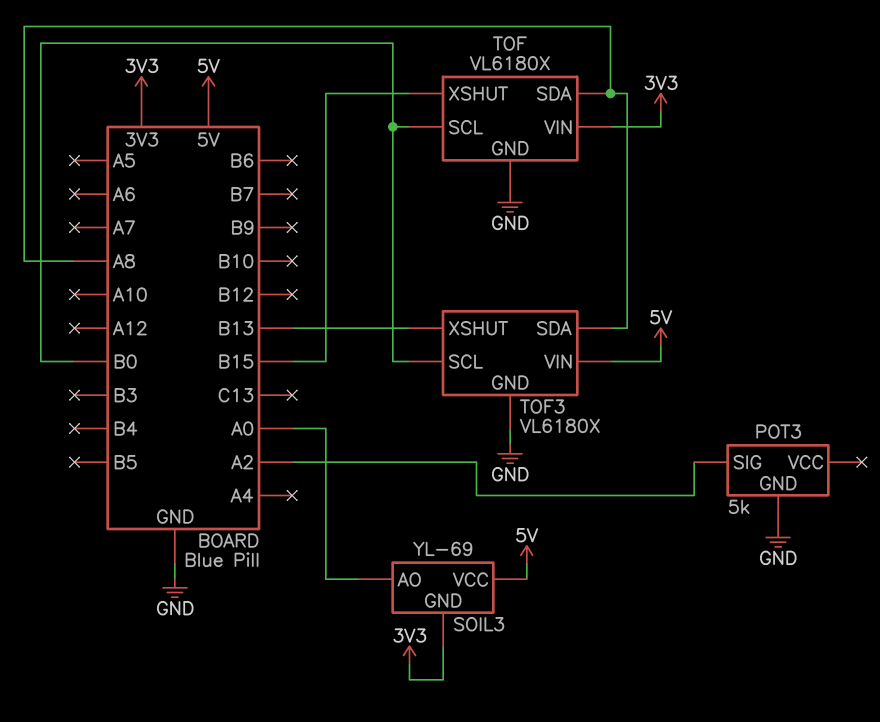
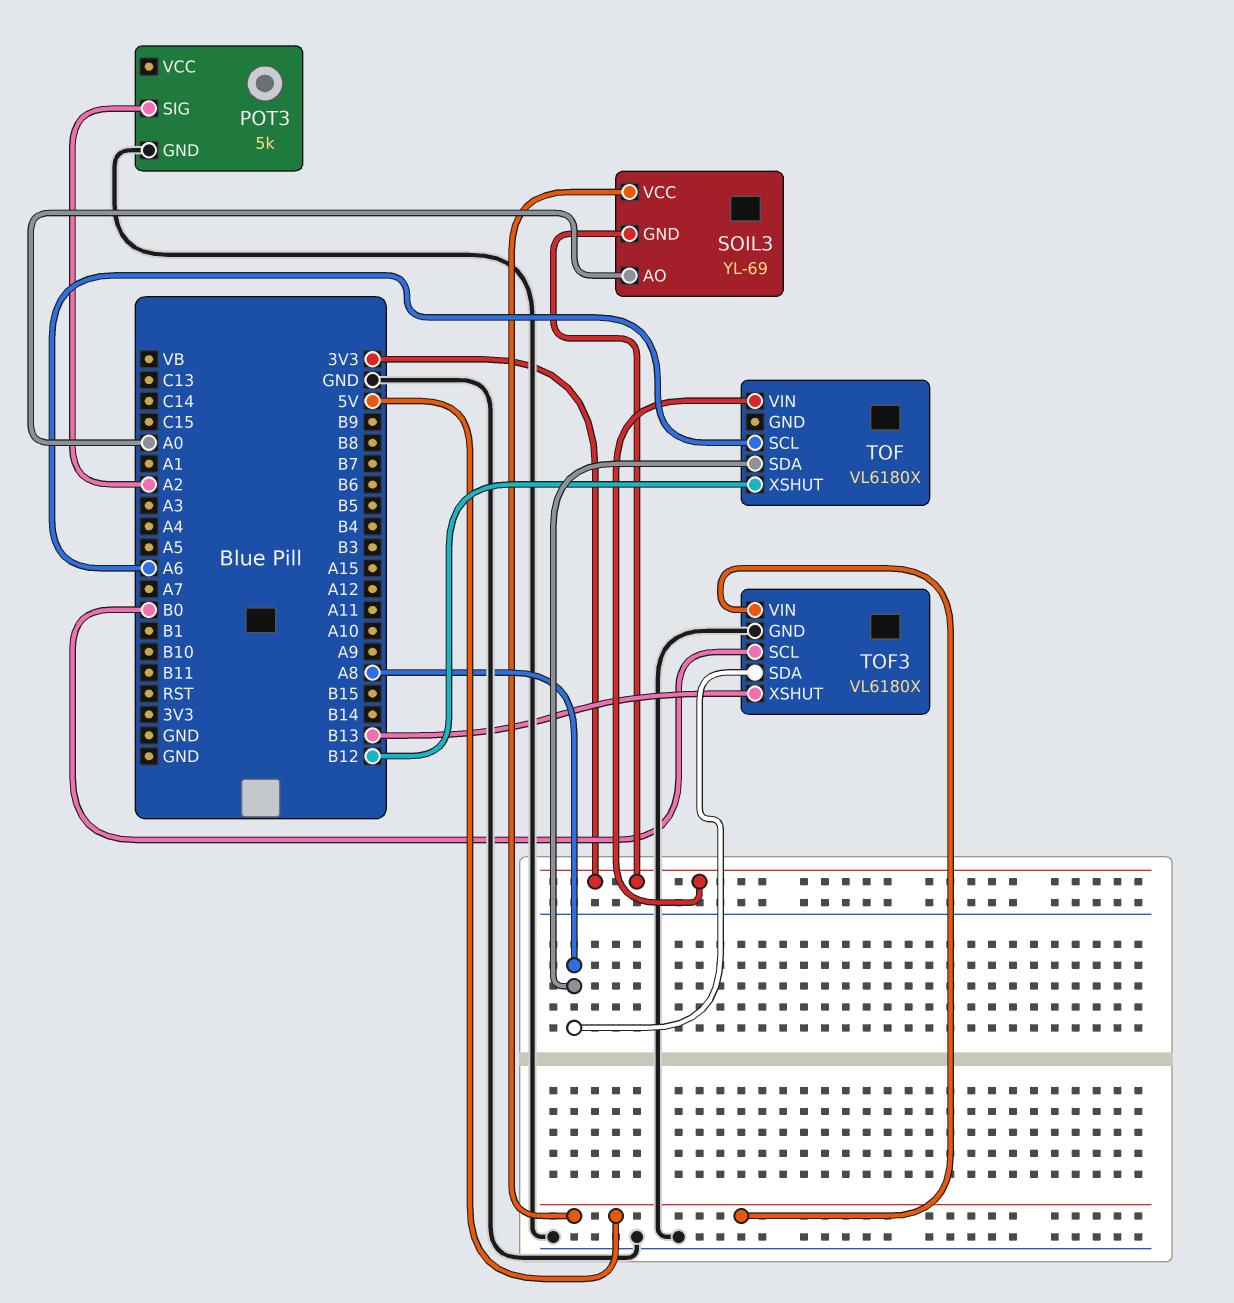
TOF pin GND: GND -> none
TOF pin SCL: B0 -> A6
TOF pin XSHUT: B15 -> B12

